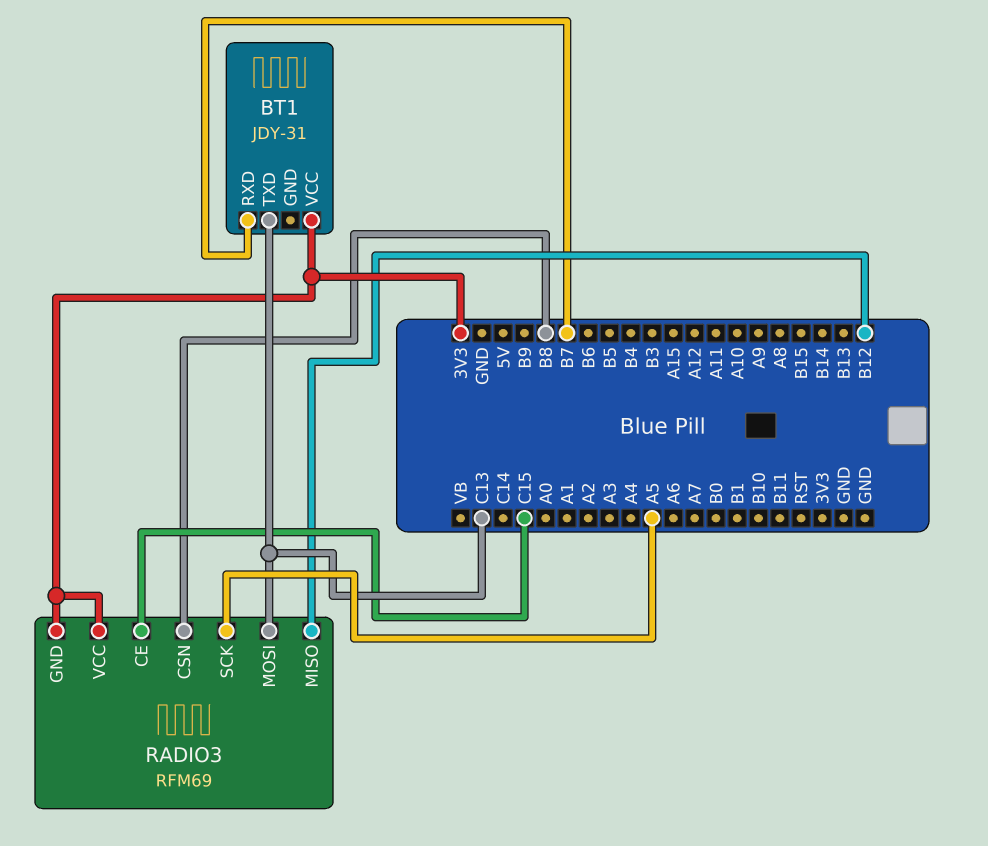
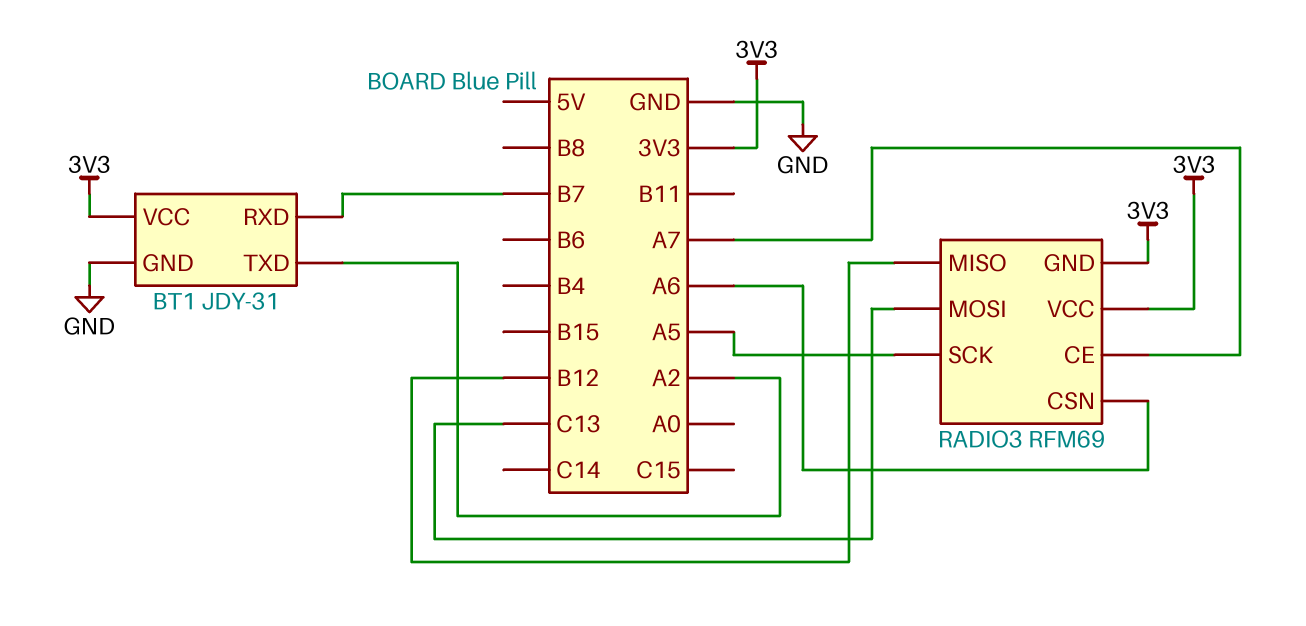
BT1 pin GND: none -> GND
BT1 pin TXD: C13 -> A2
RADIO3 pin CE: C15 -> A7
RADIO3 pin CSN: B8 -> A6

